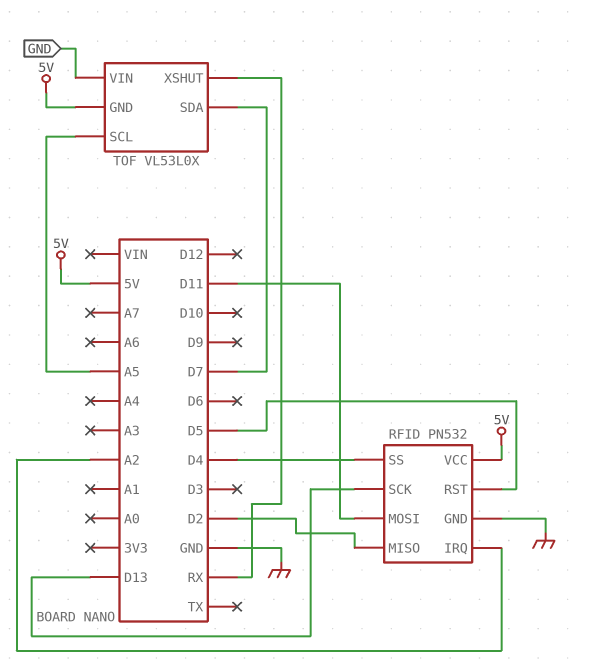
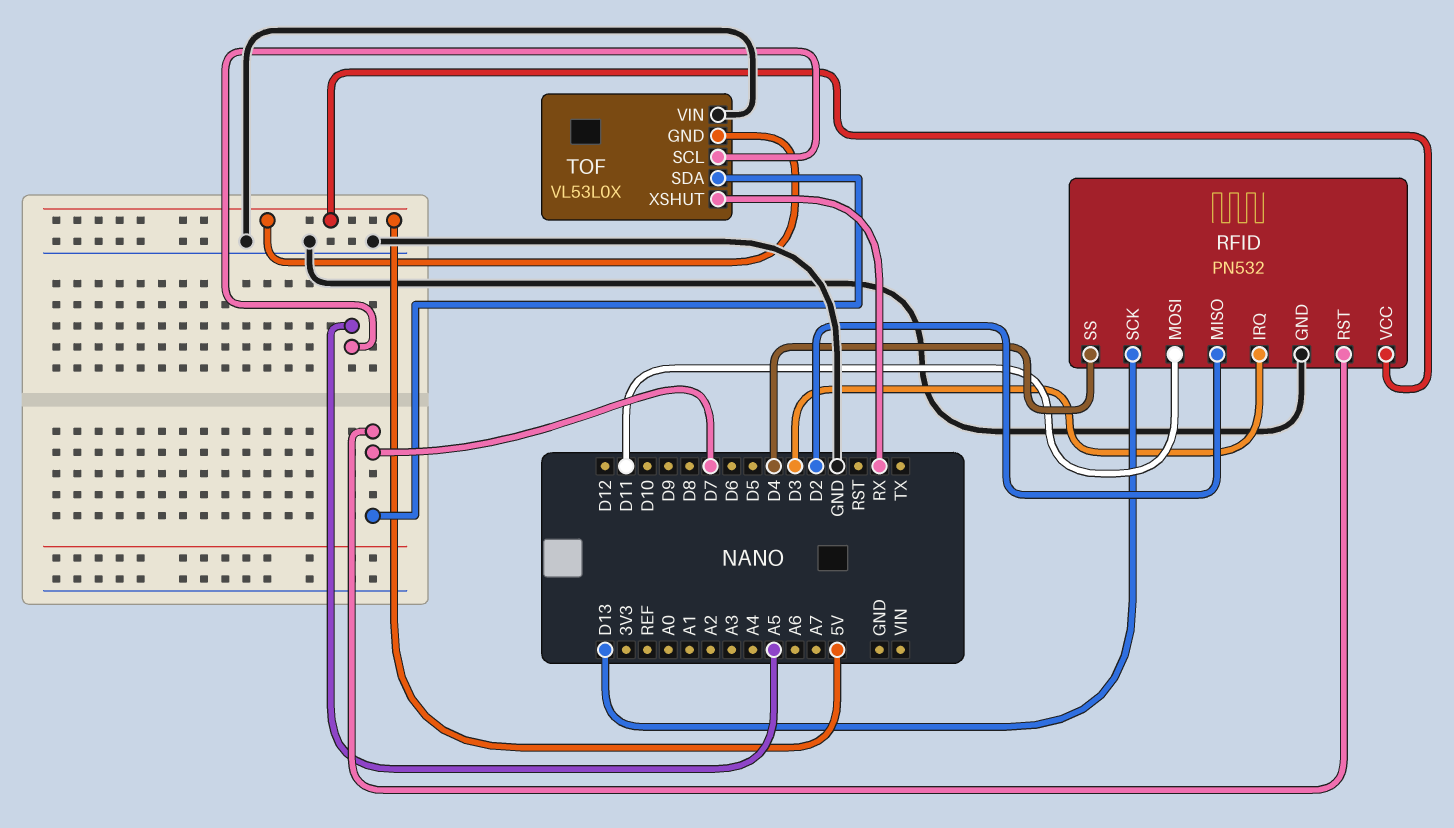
RFID pin IRQ: A2 -> D3
RFID pin RST: D5 -> D7

